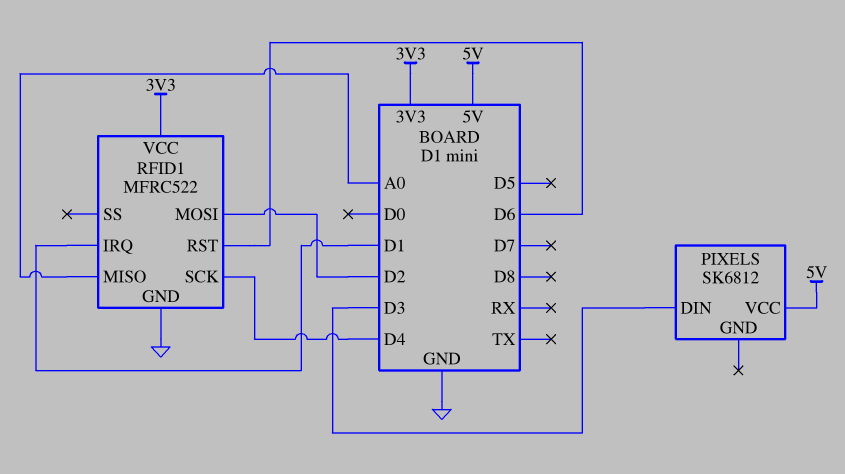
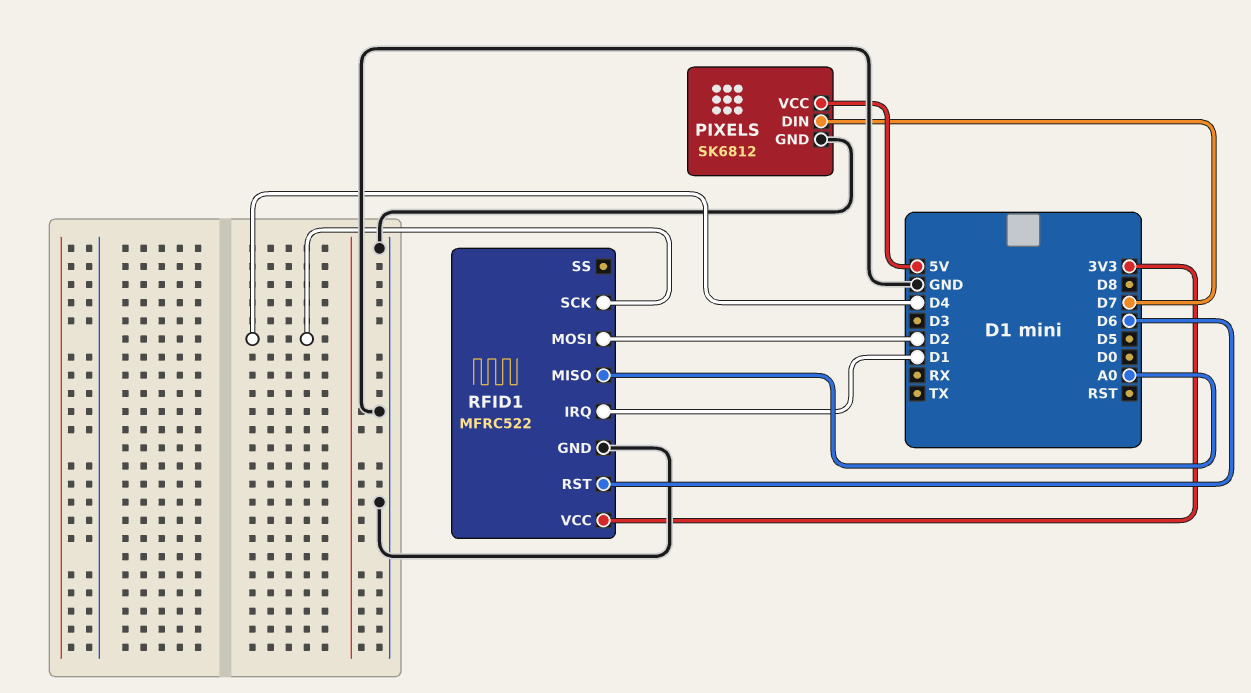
PIXELS pin DIN: D3 -> D7
PIXELS pin GND: none -> GND

